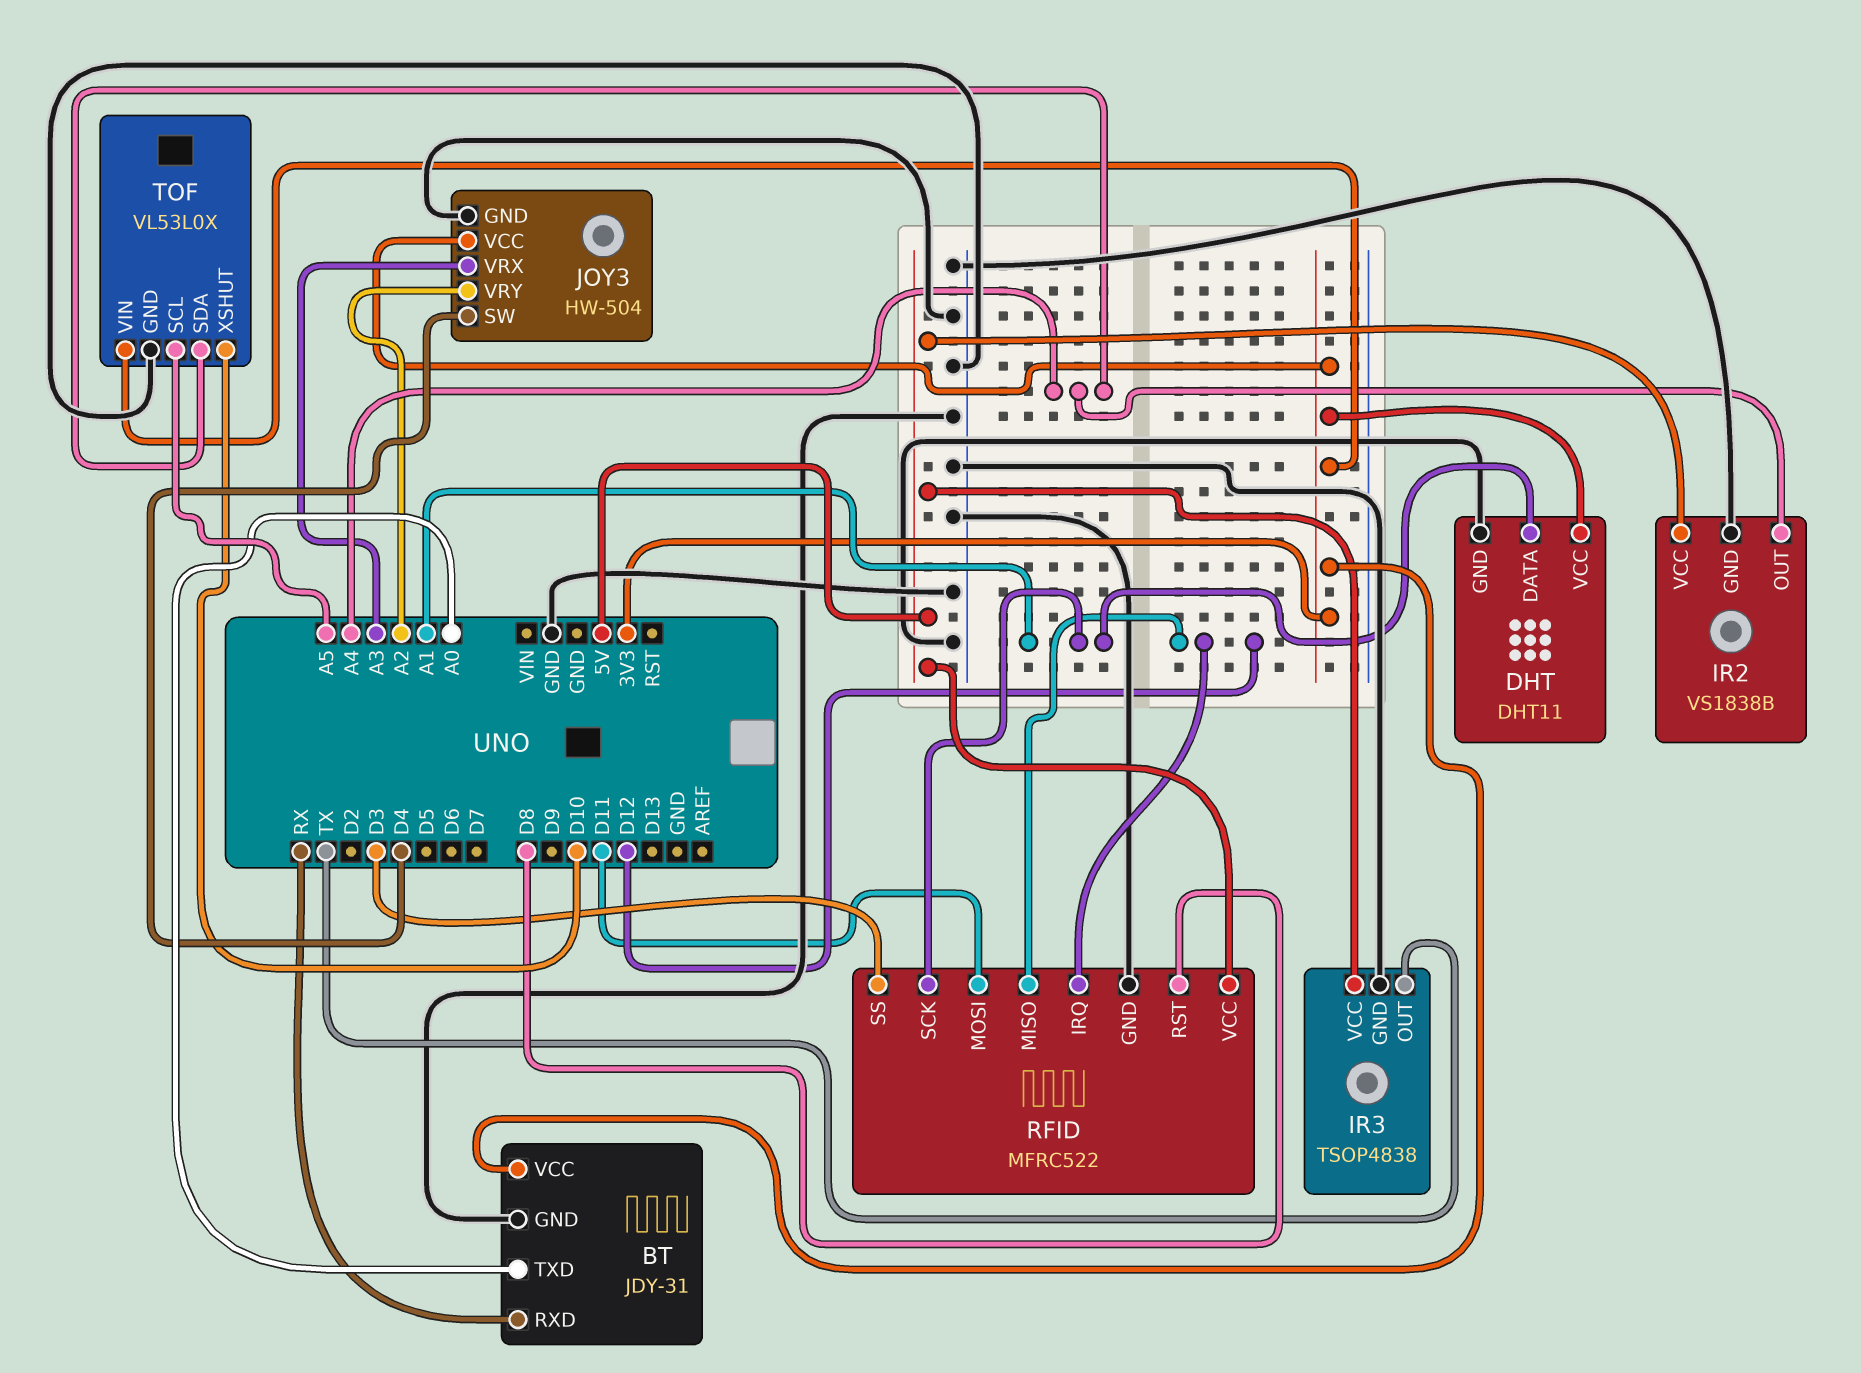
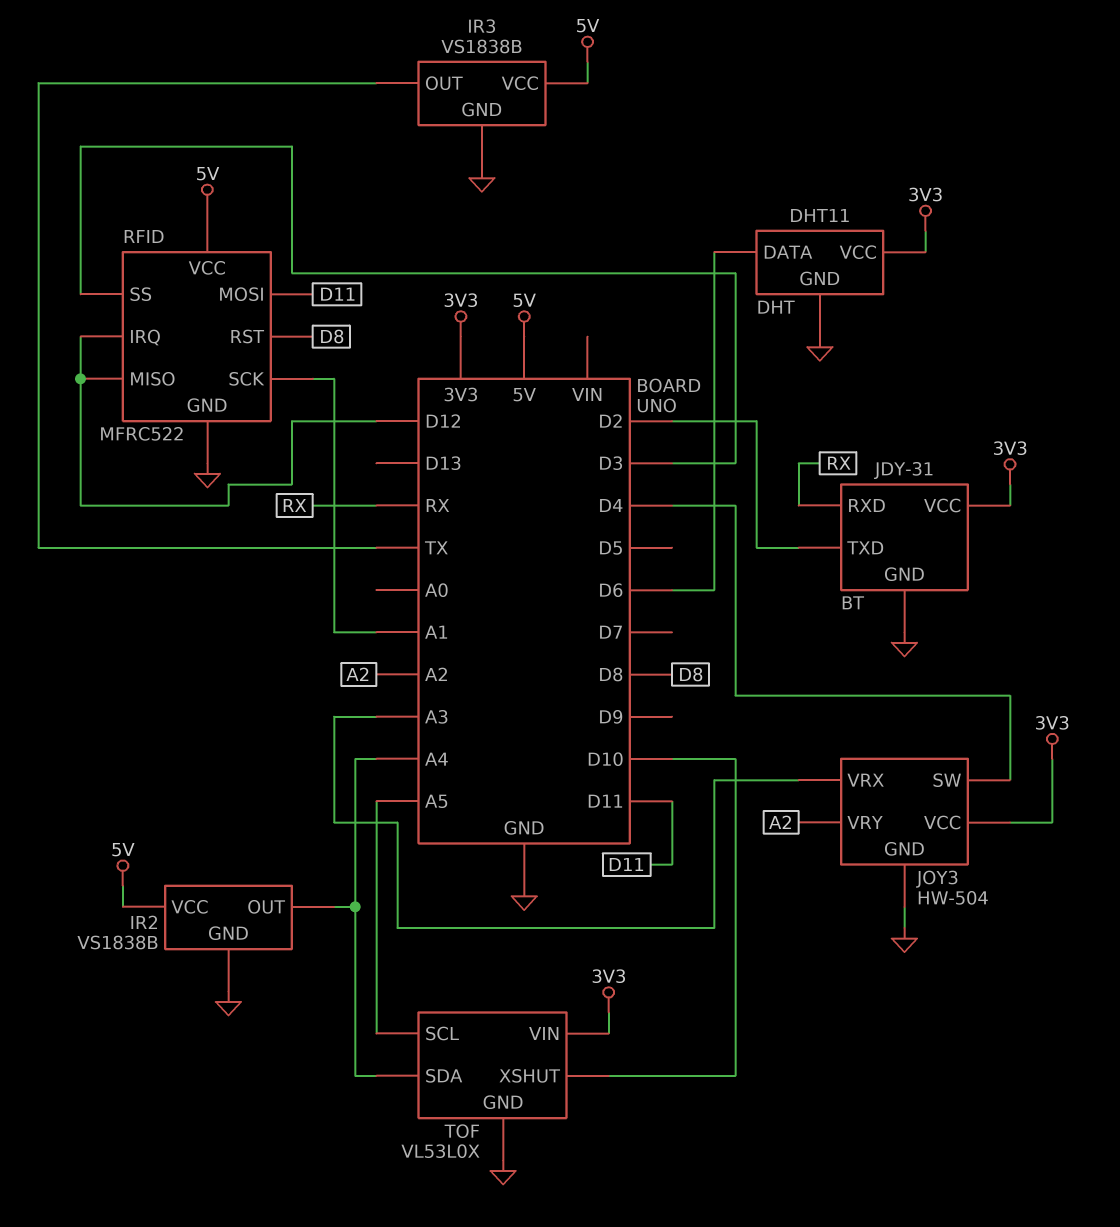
BT pin TXD: A0 -> D2
DHT pin DATA: A1 -> D6
IR3: TSOP4838 -> VS1838B

